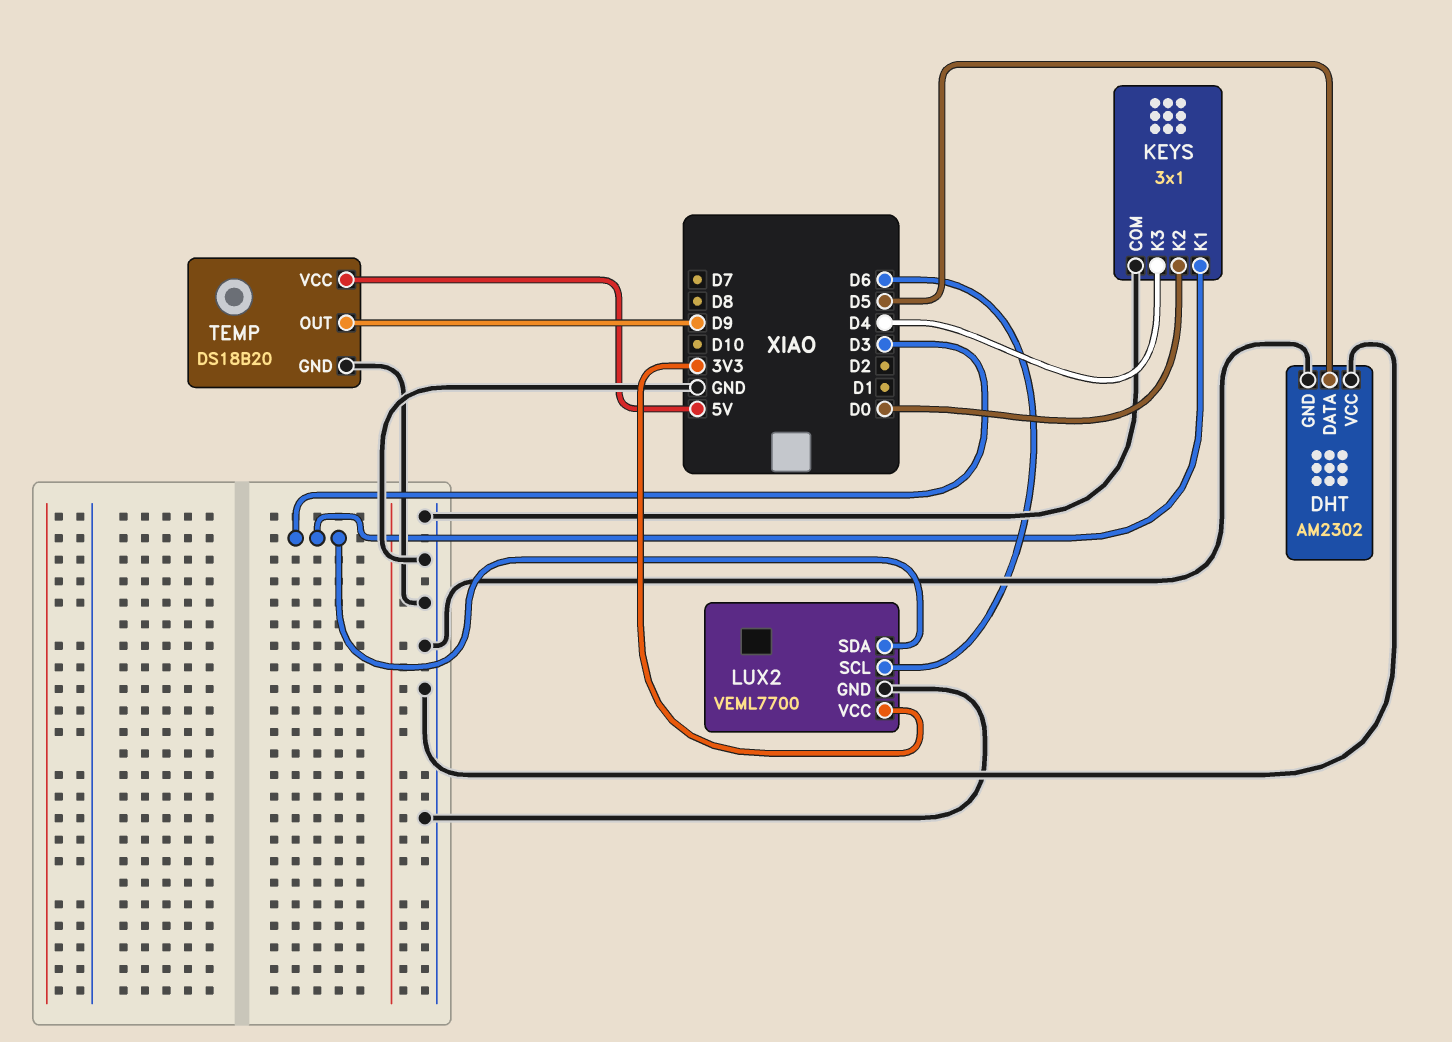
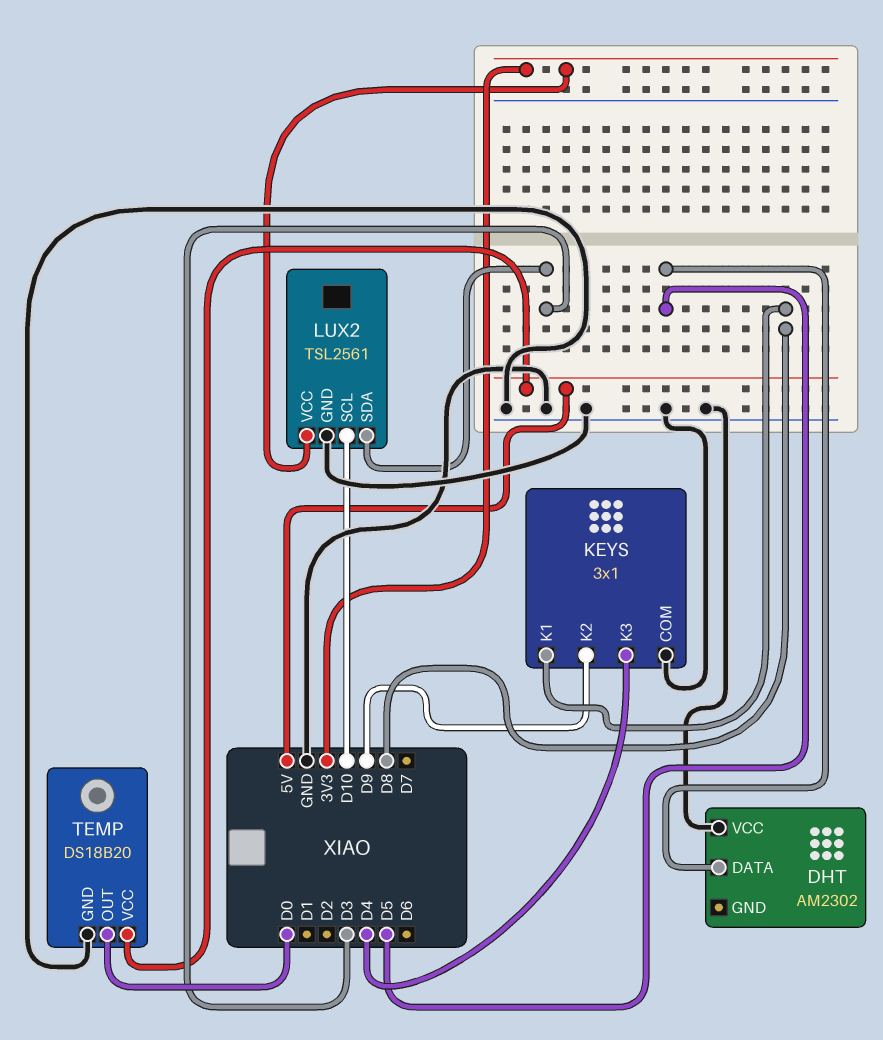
DHT pin GND: GND -> none
KEYS pin K1: D3 -> D8
KEYS pin K2: D0 -> D9
LUX2: VEML7700 -> TSL2561
LUX2 pin SCL: D6 -> D10
TEMP pin OUT: D9 -> D0

